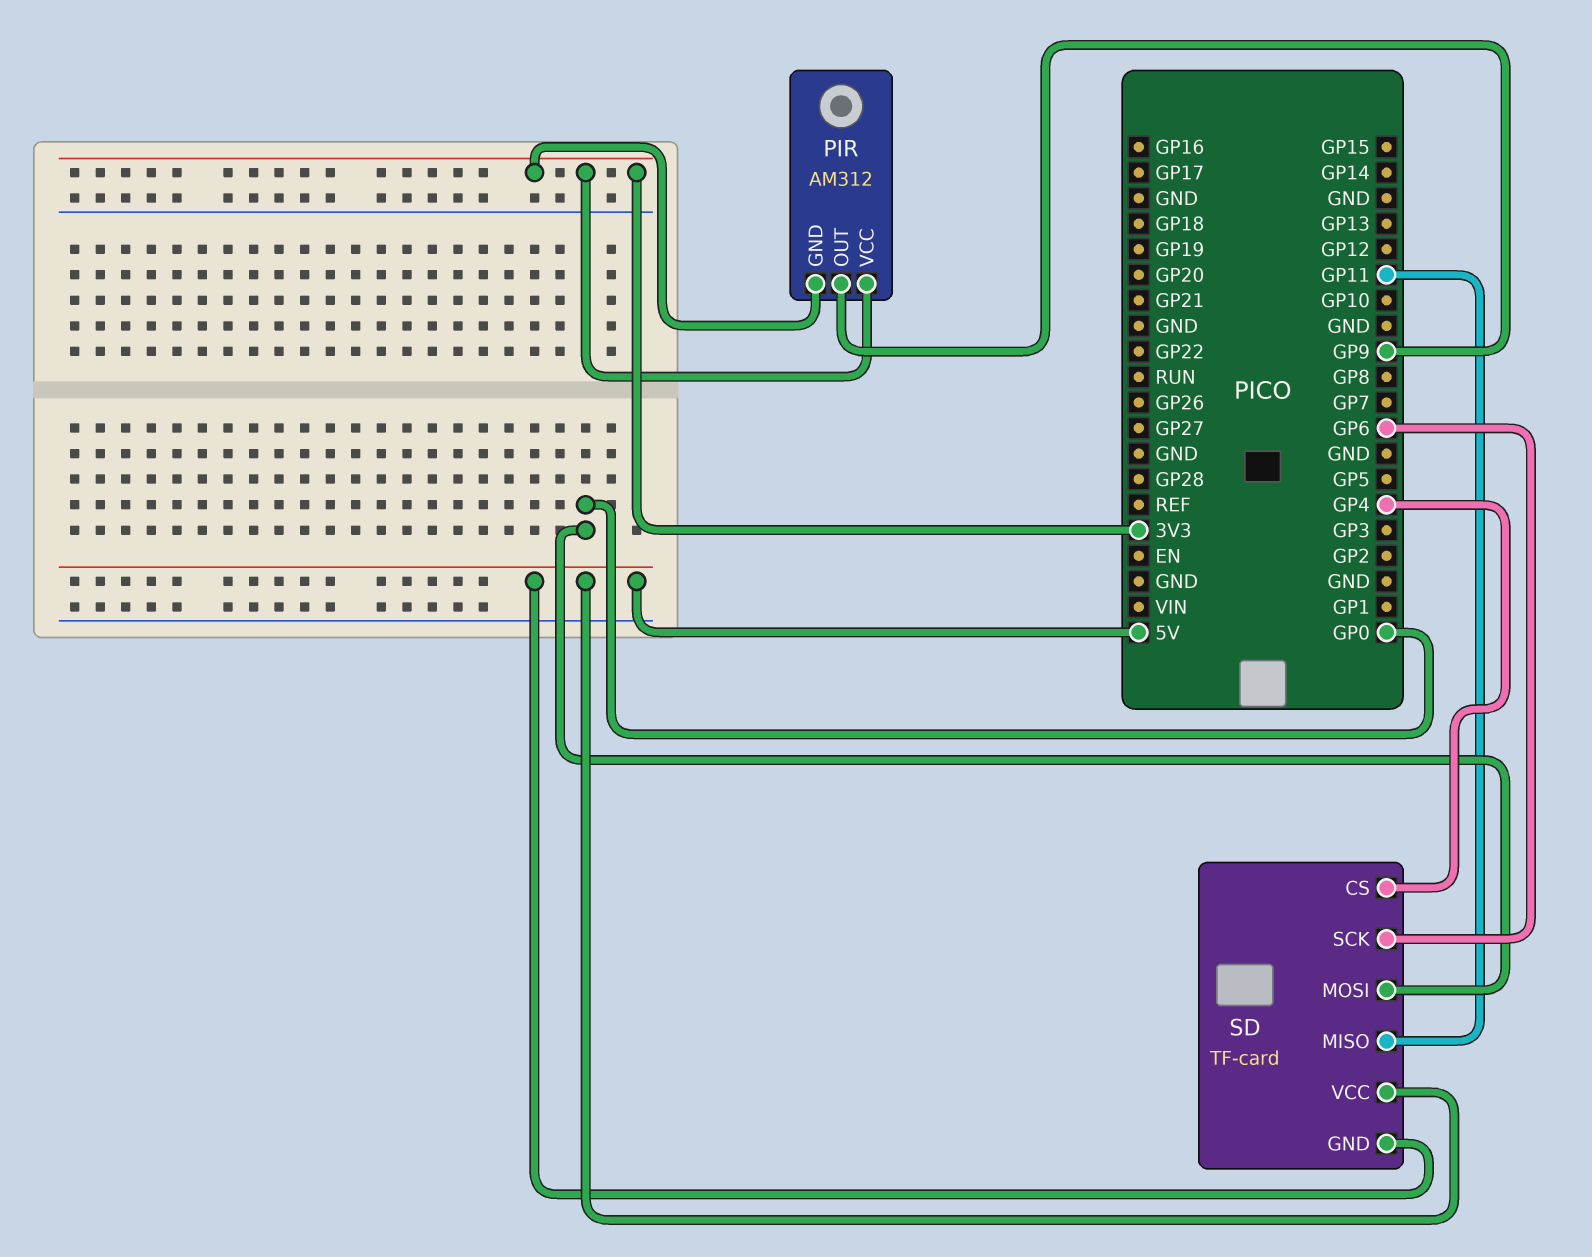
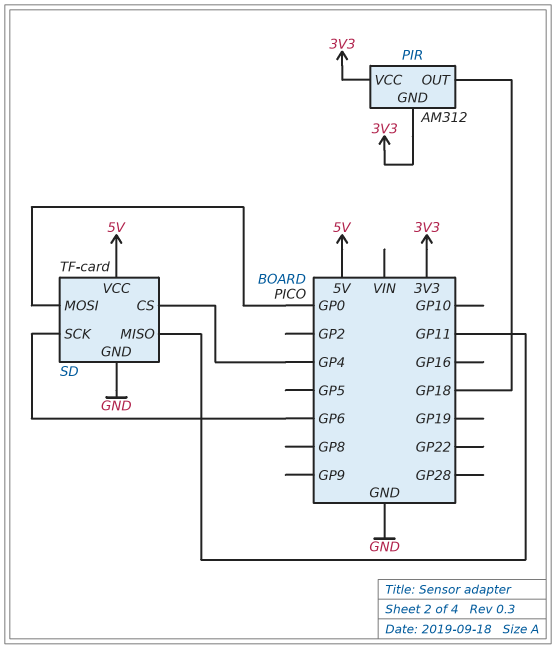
PIR pin OUT: GP9 -> GP18
SD pin GND: 5V -> GND

